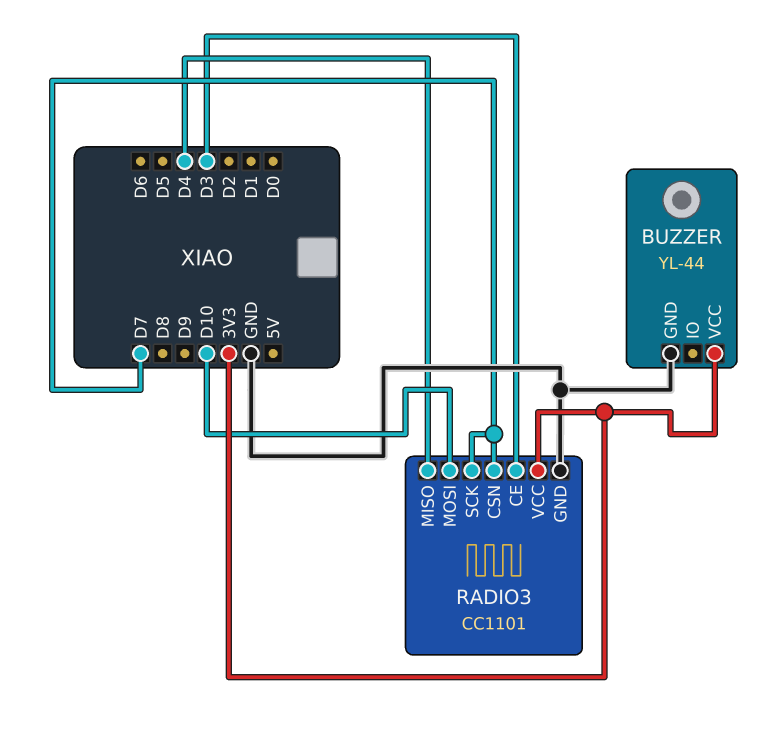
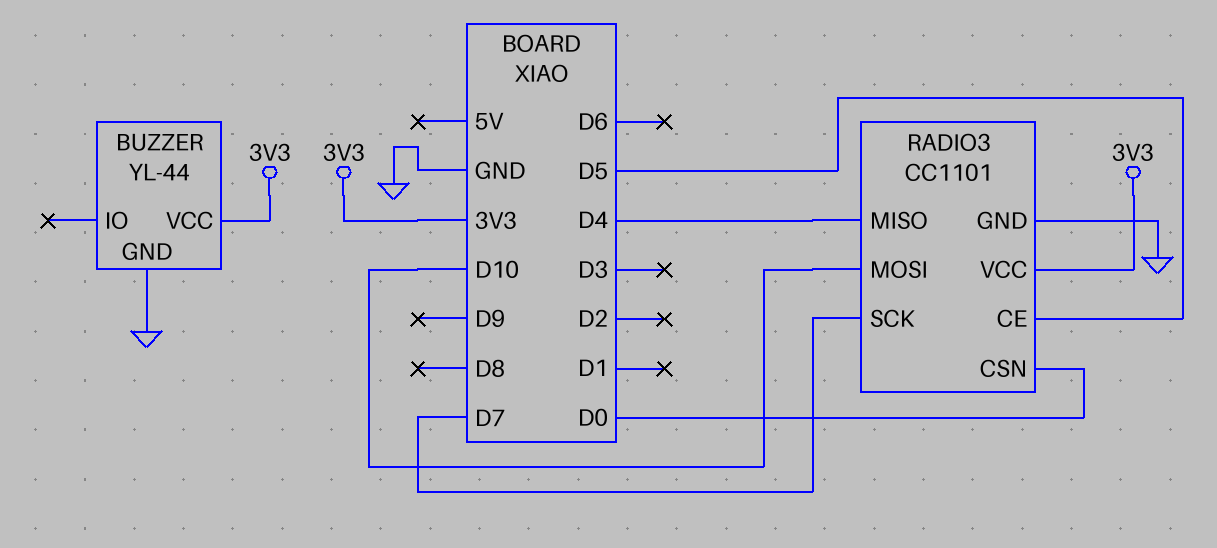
RADIO3 pin CE: D3 -> D5
RADIO3 pin CSN: D7 -> D0

